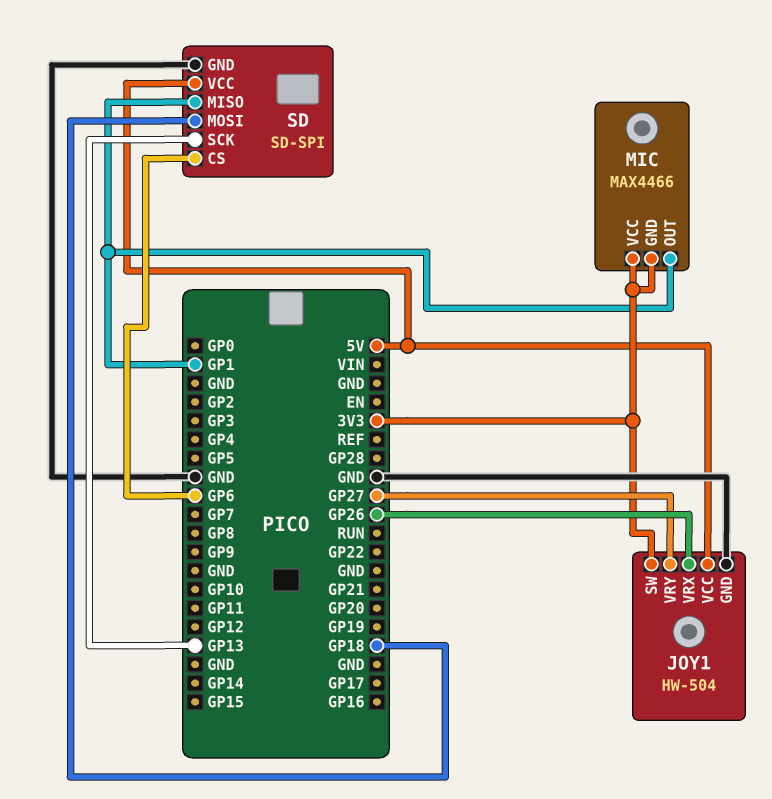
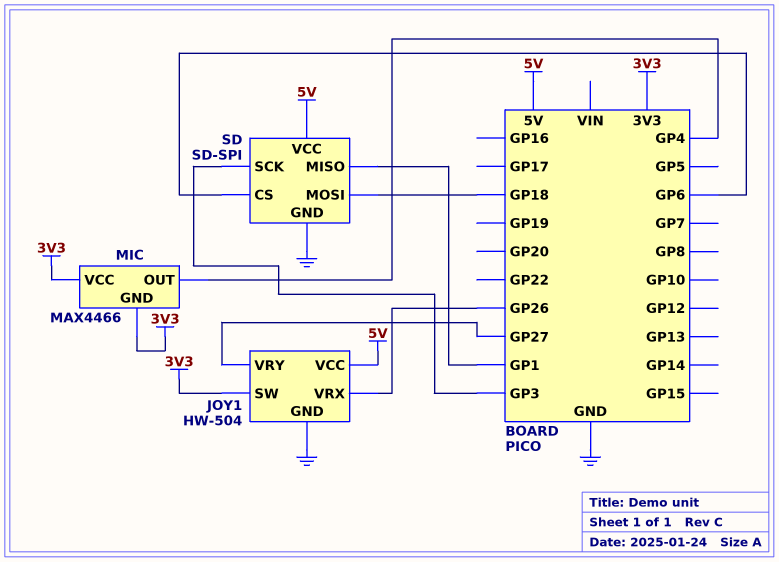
MIC pin OUT: GP1 -> GP4
SD pin SCK: GP13 -> GP3

